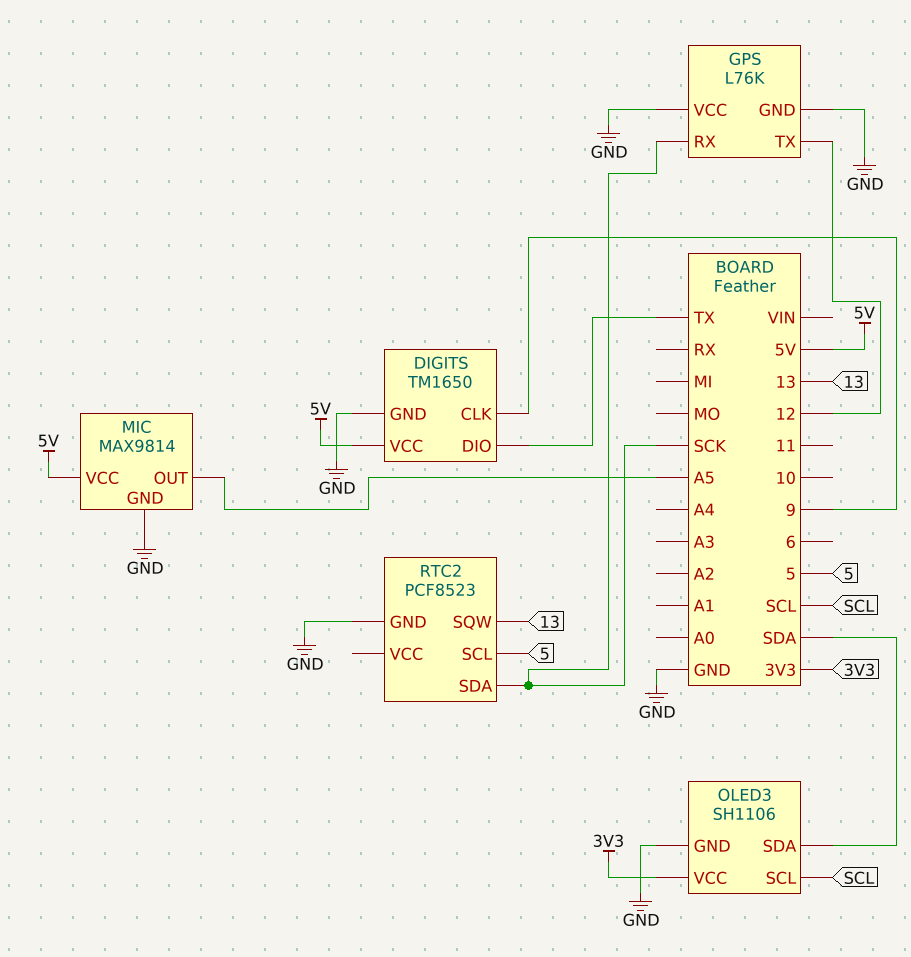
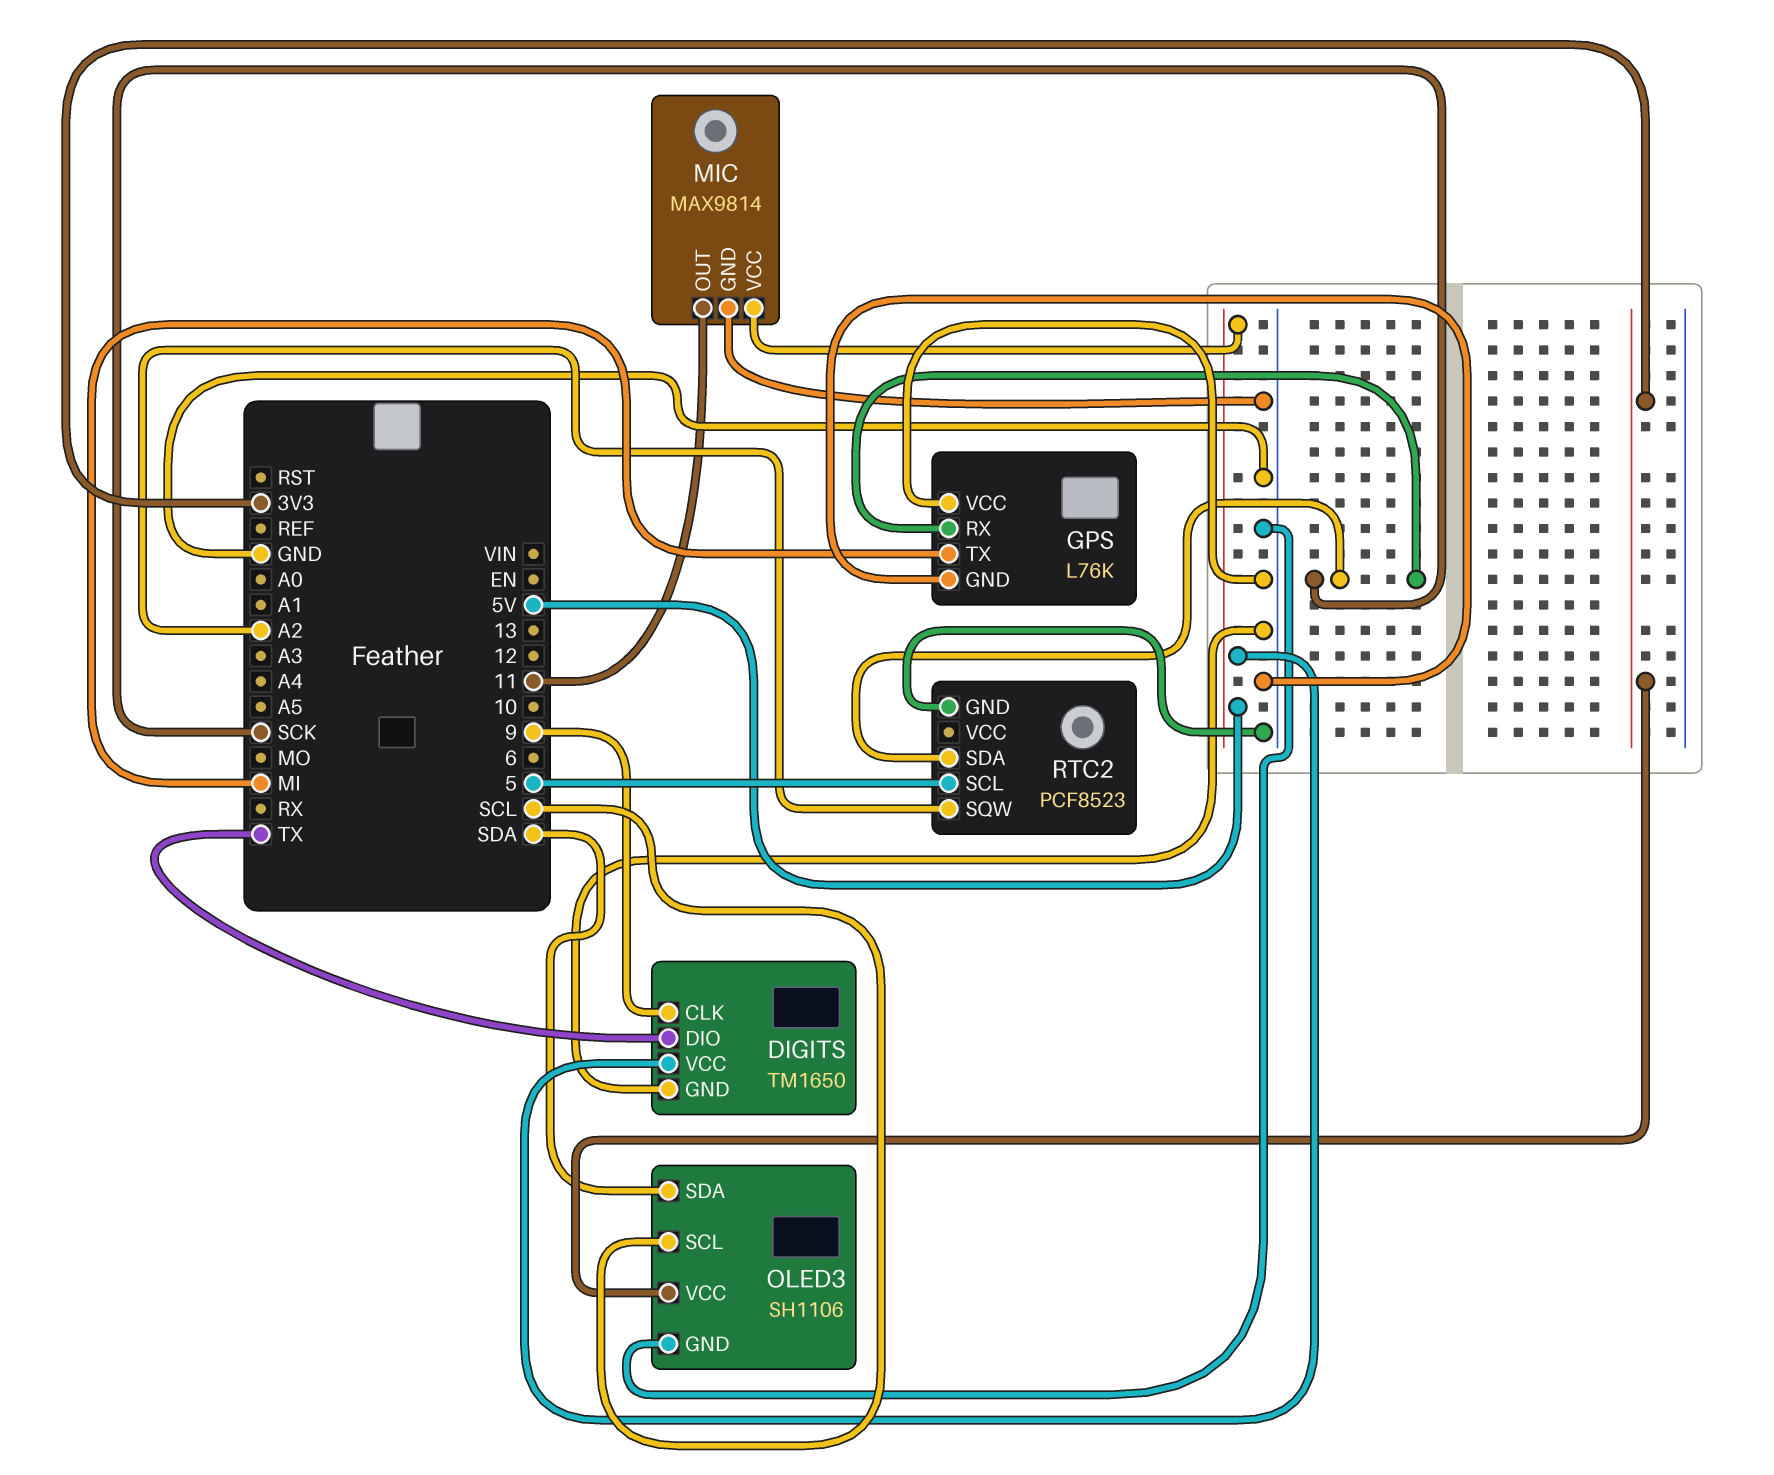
GPS pin TX: 12 -> MI
MIC pin OUT: A5 -> 11
RTC2 pin SQW: 13 -> A2

